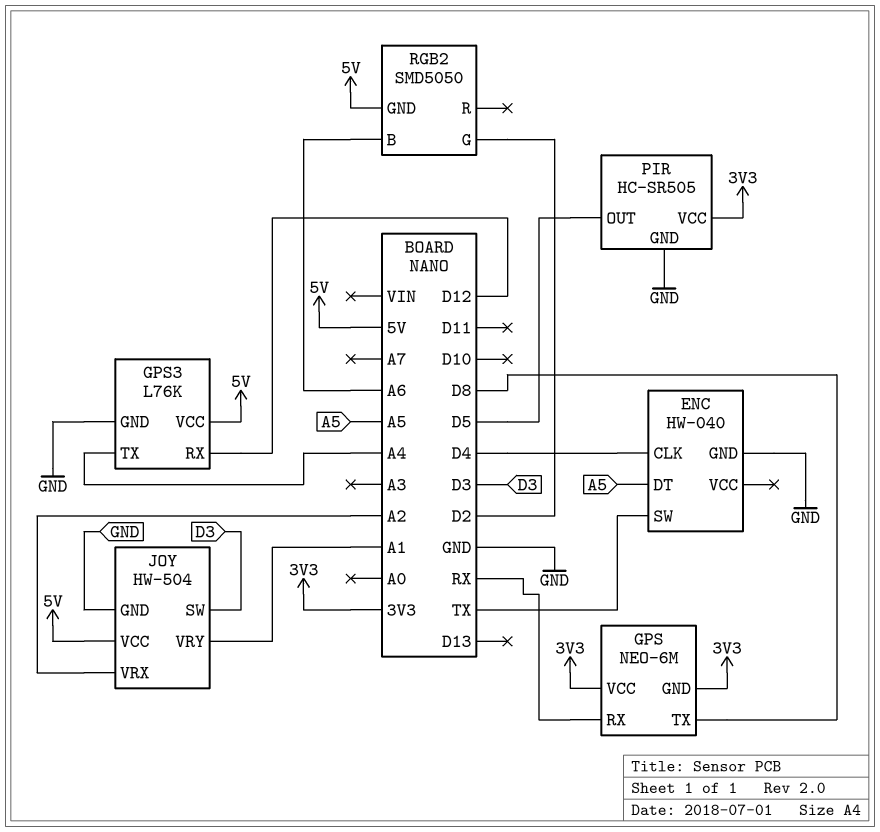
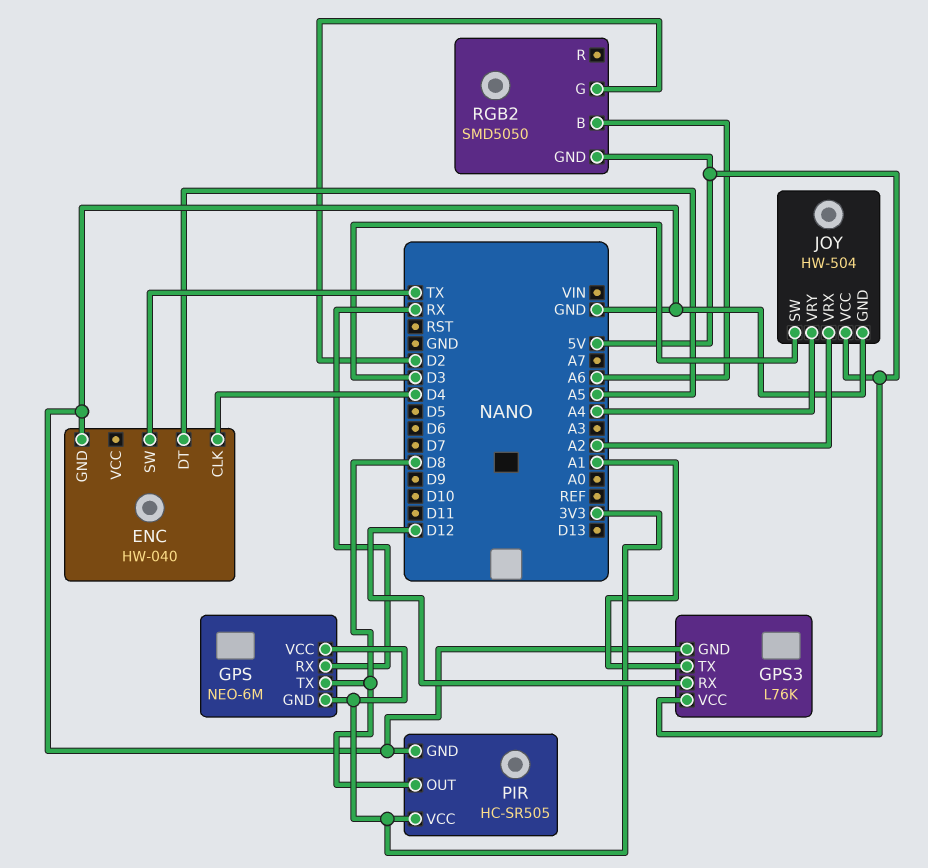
GPS3 pin TX: A4 -> A1
JOY pin VRY: A1 -> A4
PIR pin OUT: D5 -> D8

